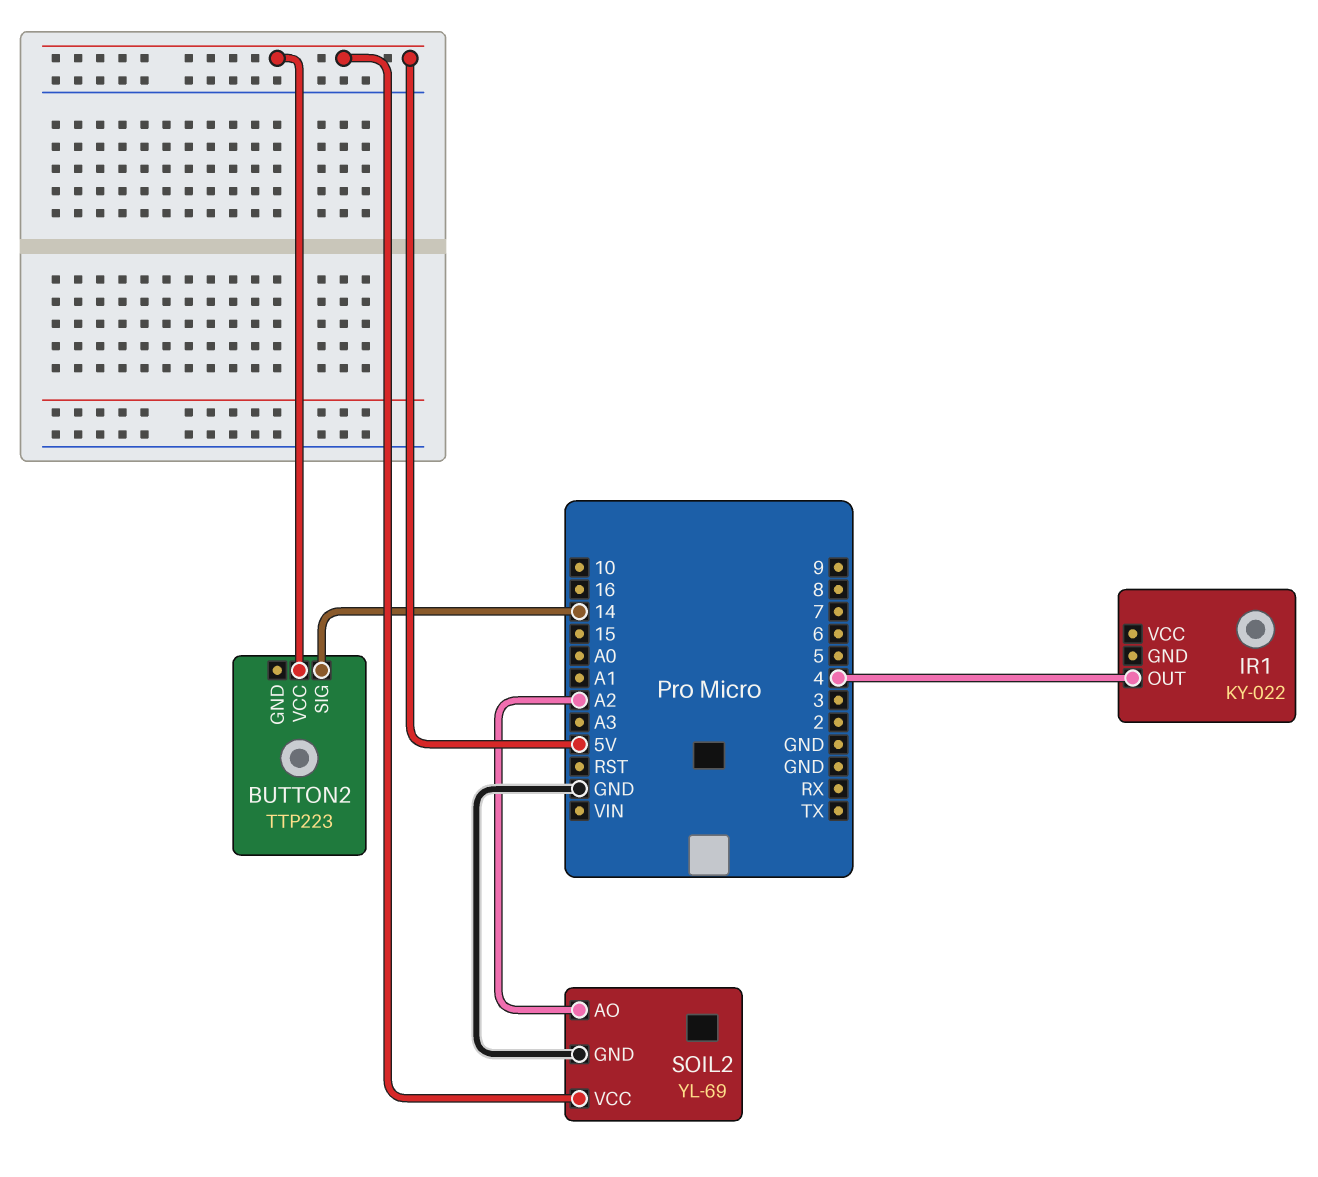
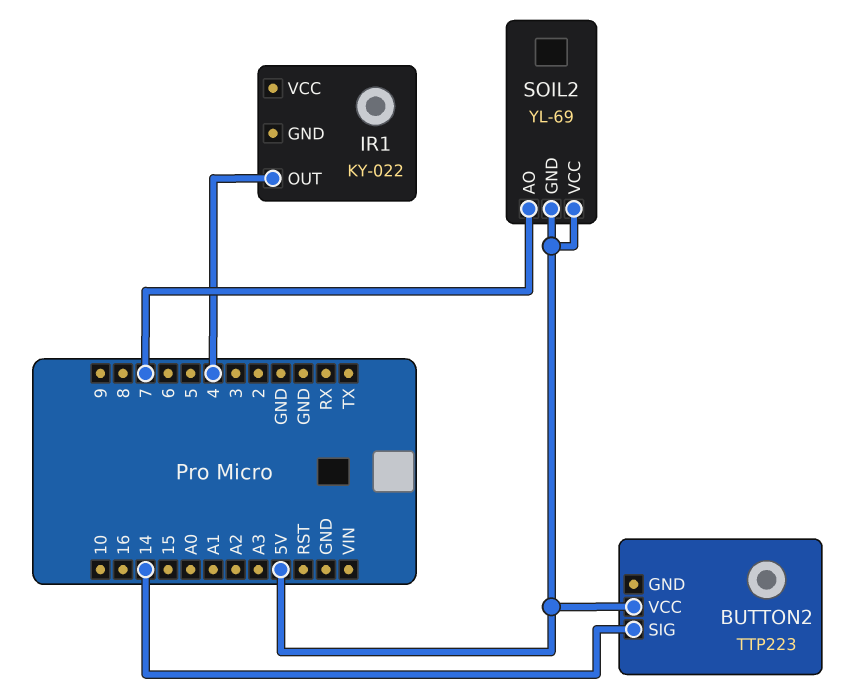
SOIL2 pin AO: A2 -> 7
SOIL2 pin GND: GND -> 5V

